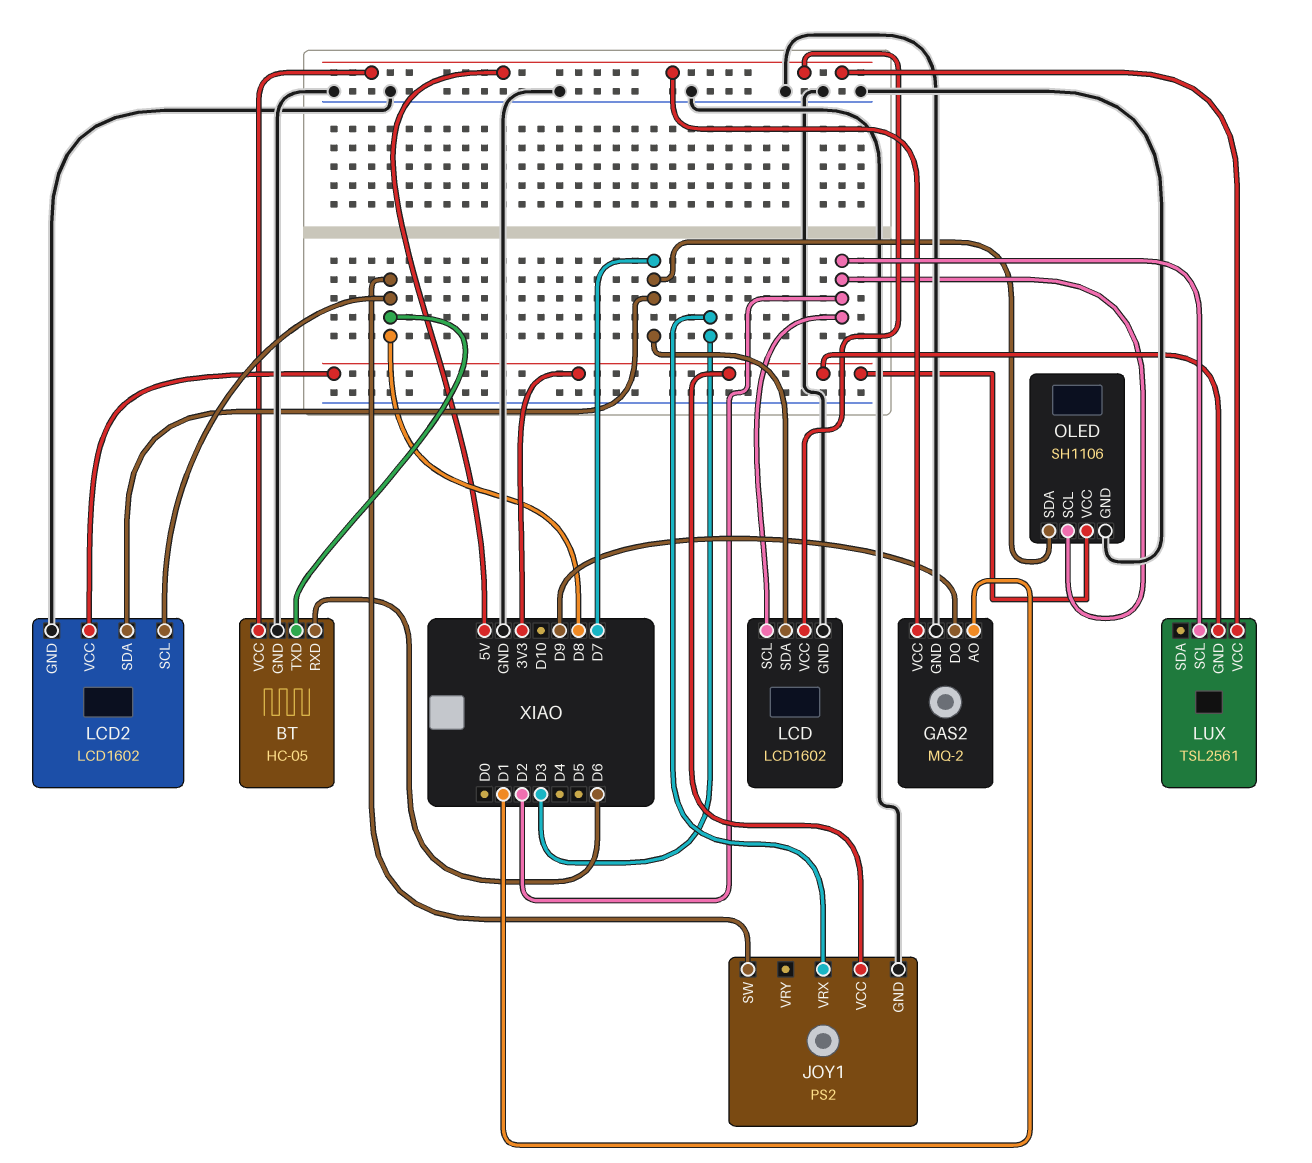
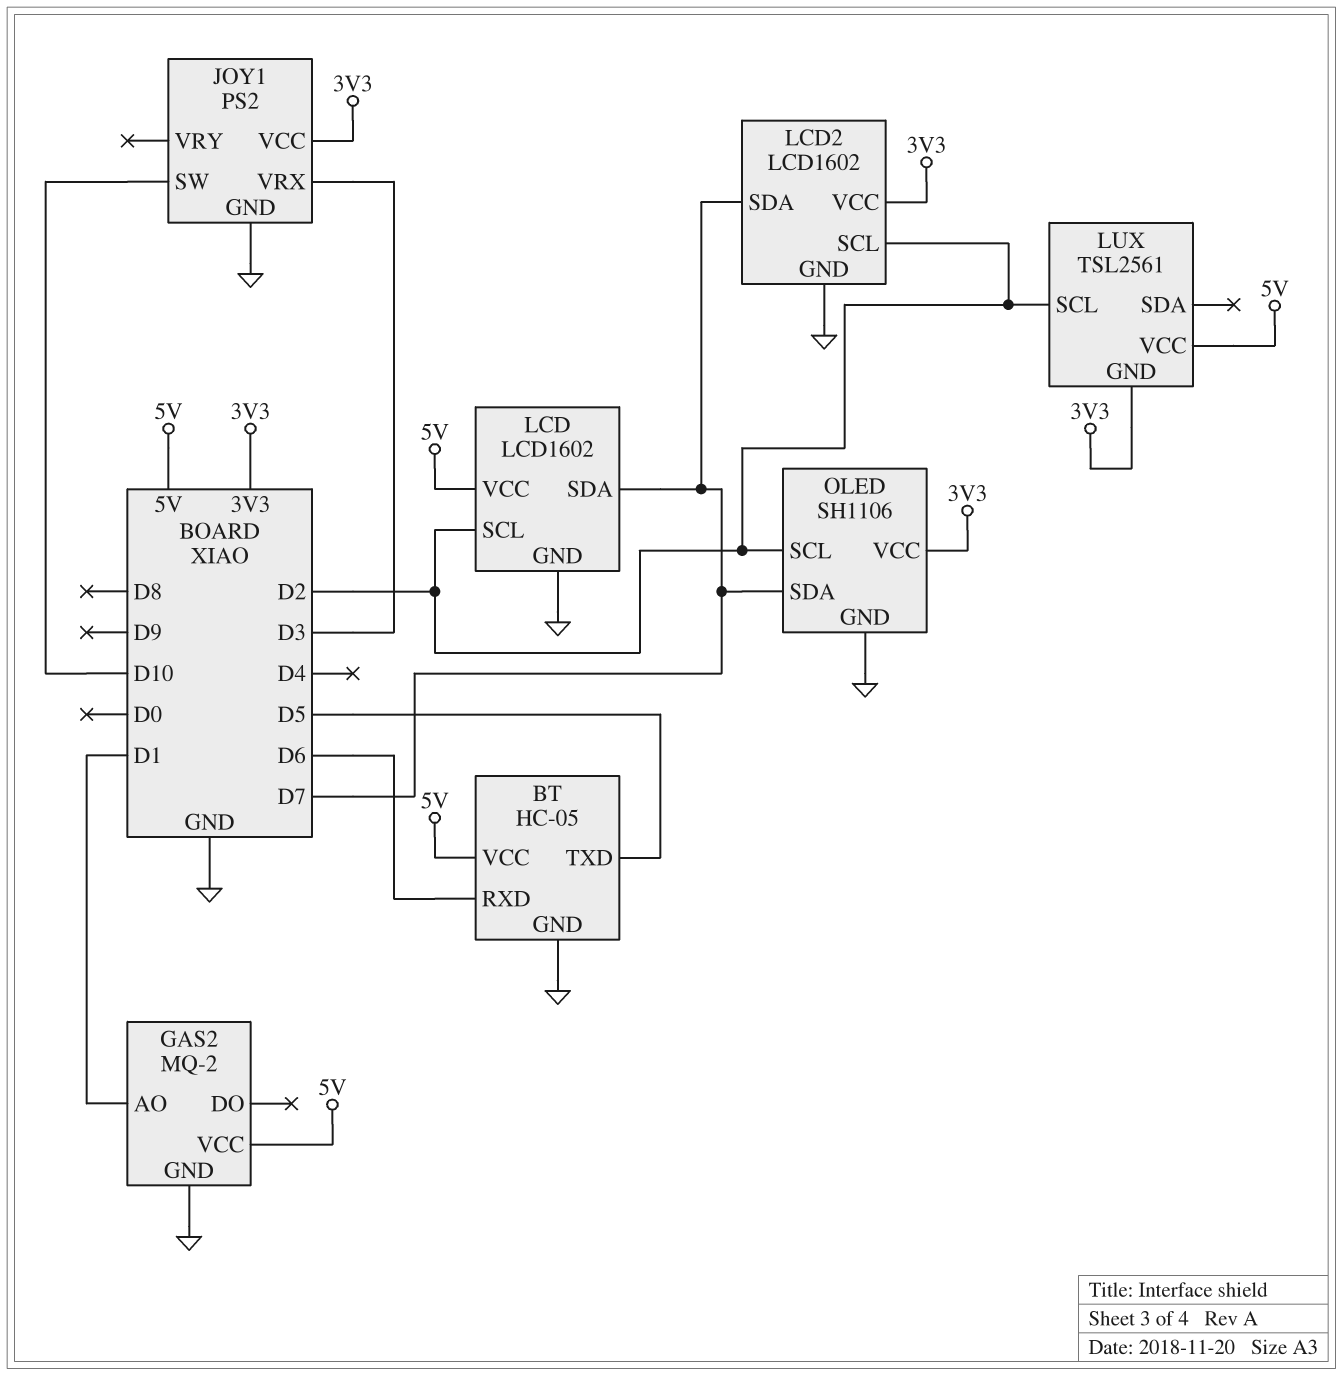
BT pin TXD: D8 -> D5
GAS2 pin DO: D9 -> none
JOY1 pin SW: D8 -> D10
LCD2 pin SCL: D8 -> D2

